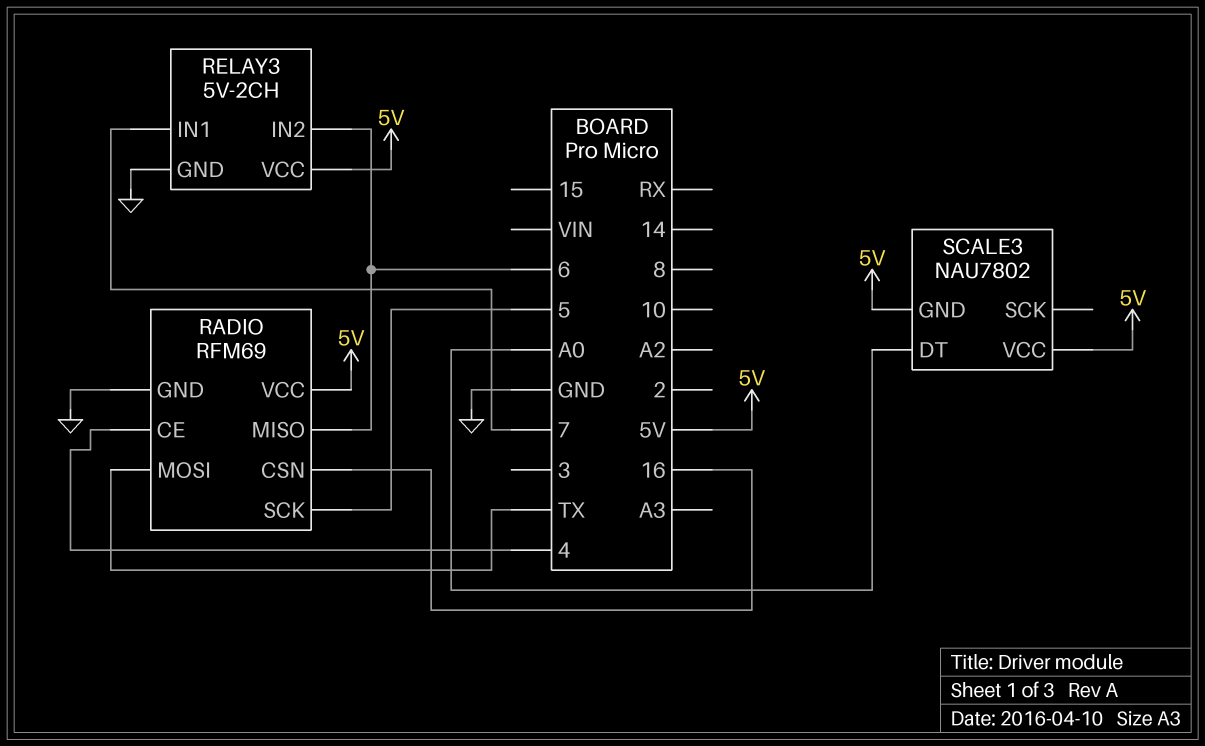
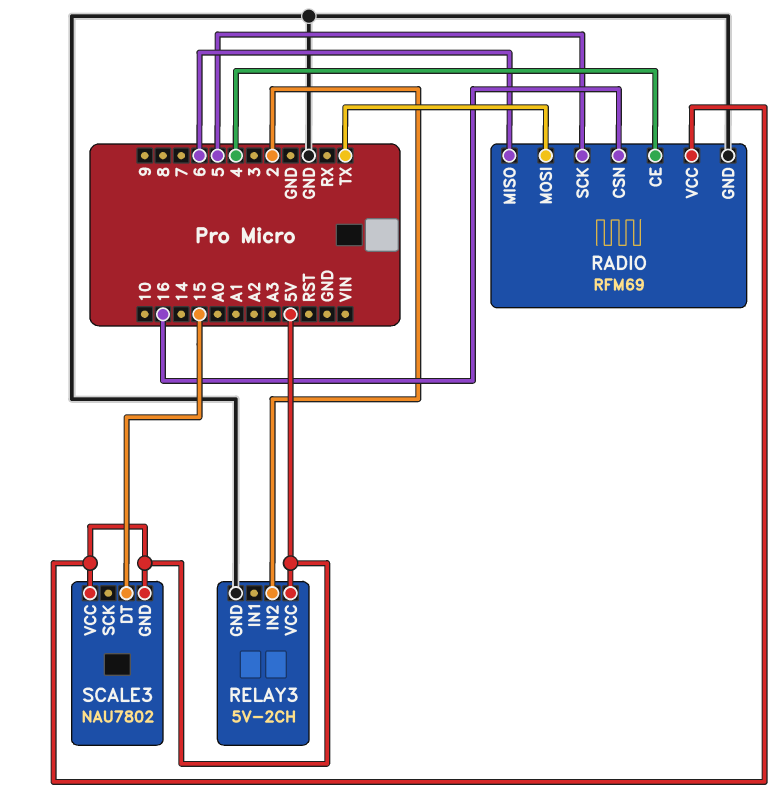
RELAY3 pin IN1: 7 -> none
RELAY3 pin IN2: 6 -> 2
SCALE3 pin DT: A0 -> 15

